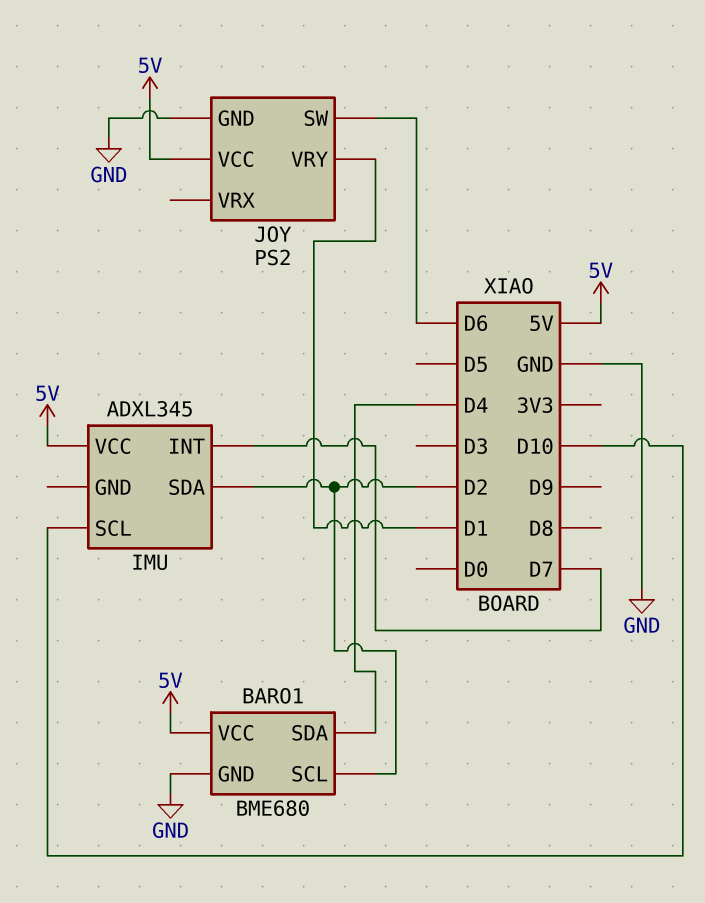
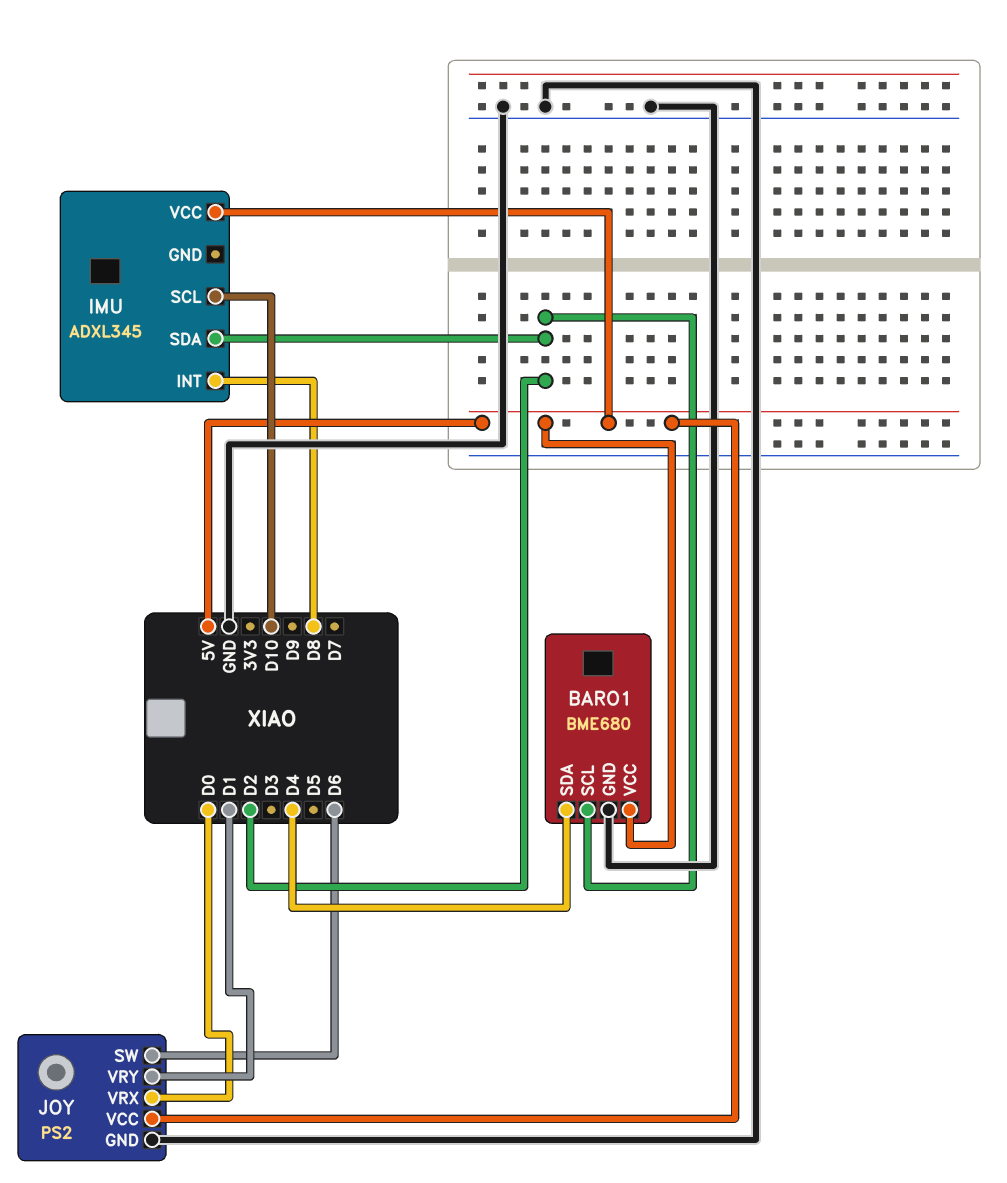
IMU pin INT: D7 -> D8
JOY pin VRX: none -> D0

